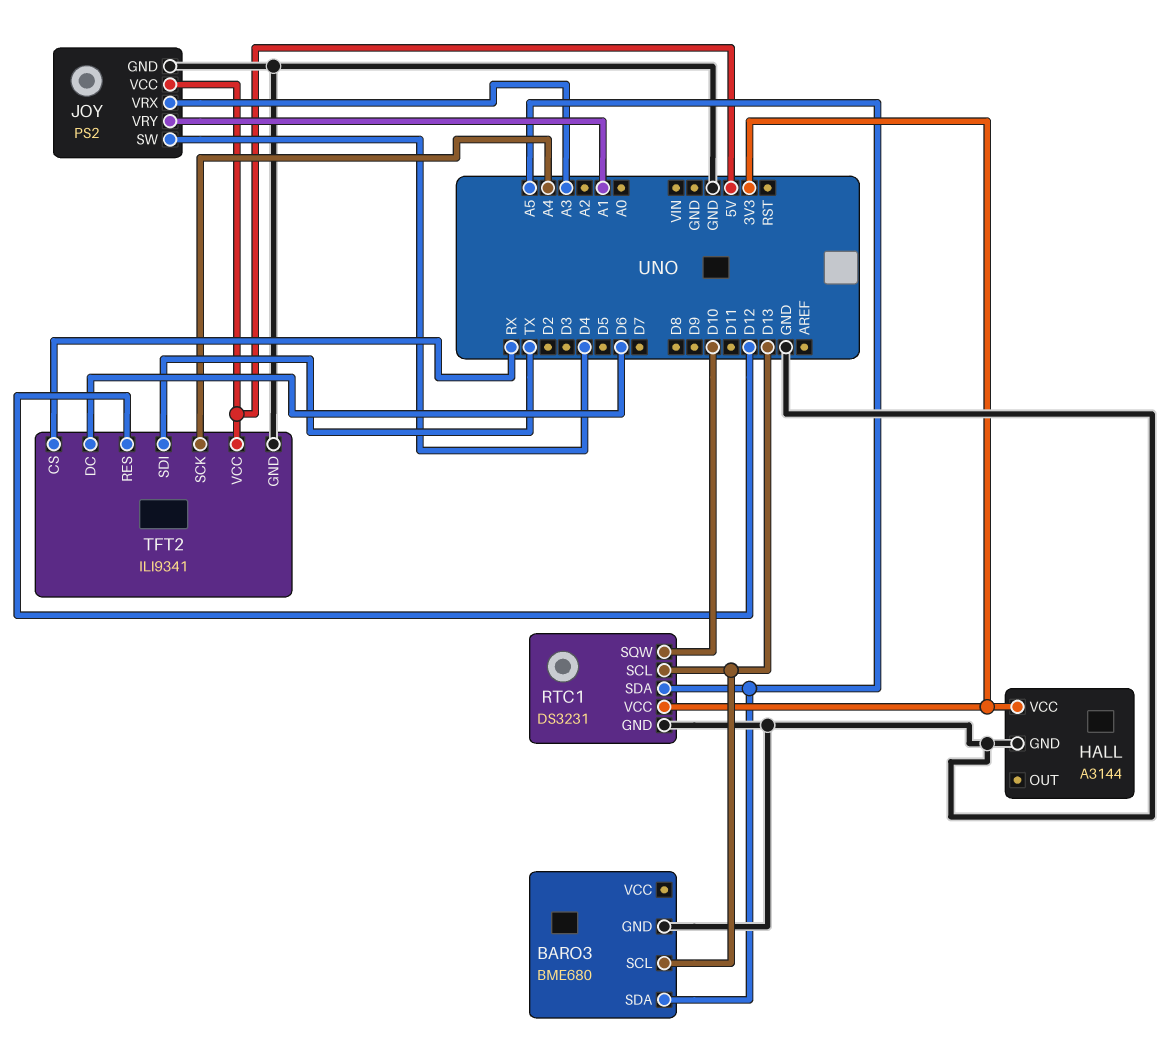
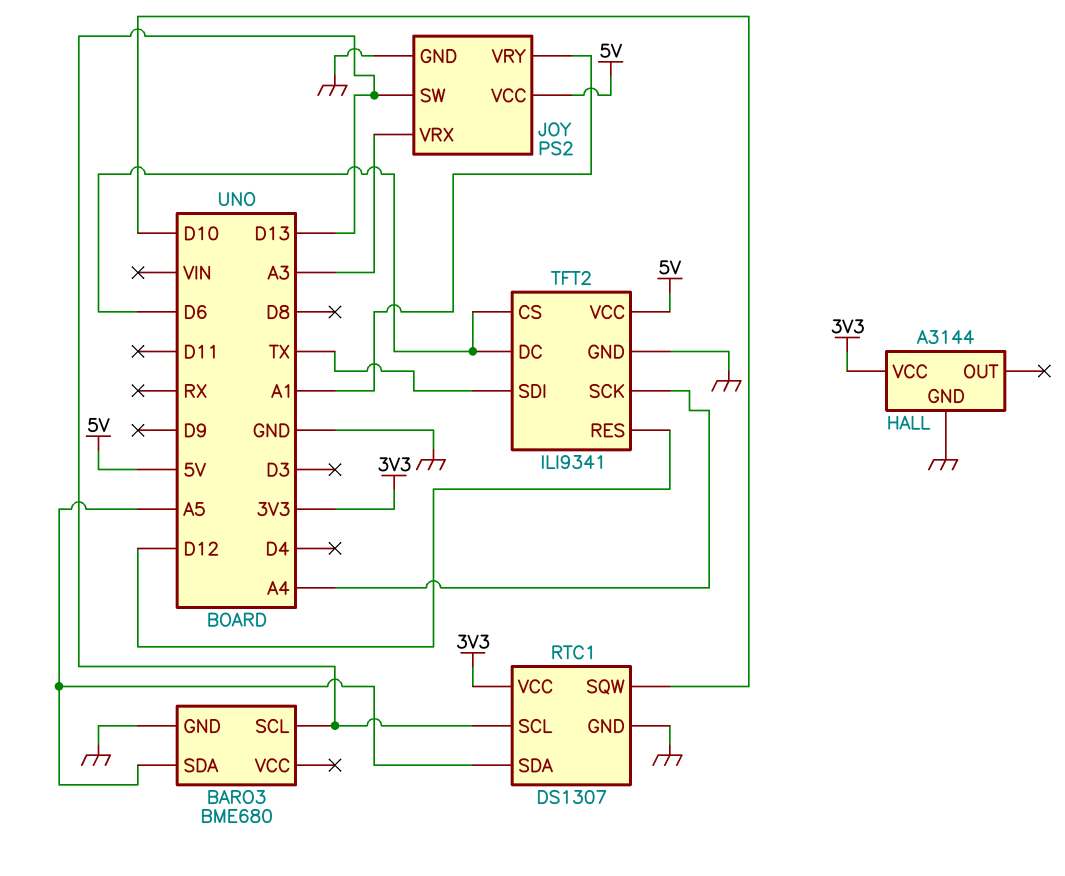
JOY pin SW: D4 -> D13
RTC1: DS3231 -> DS1307
TFT2 pin CS: RX -> D6

